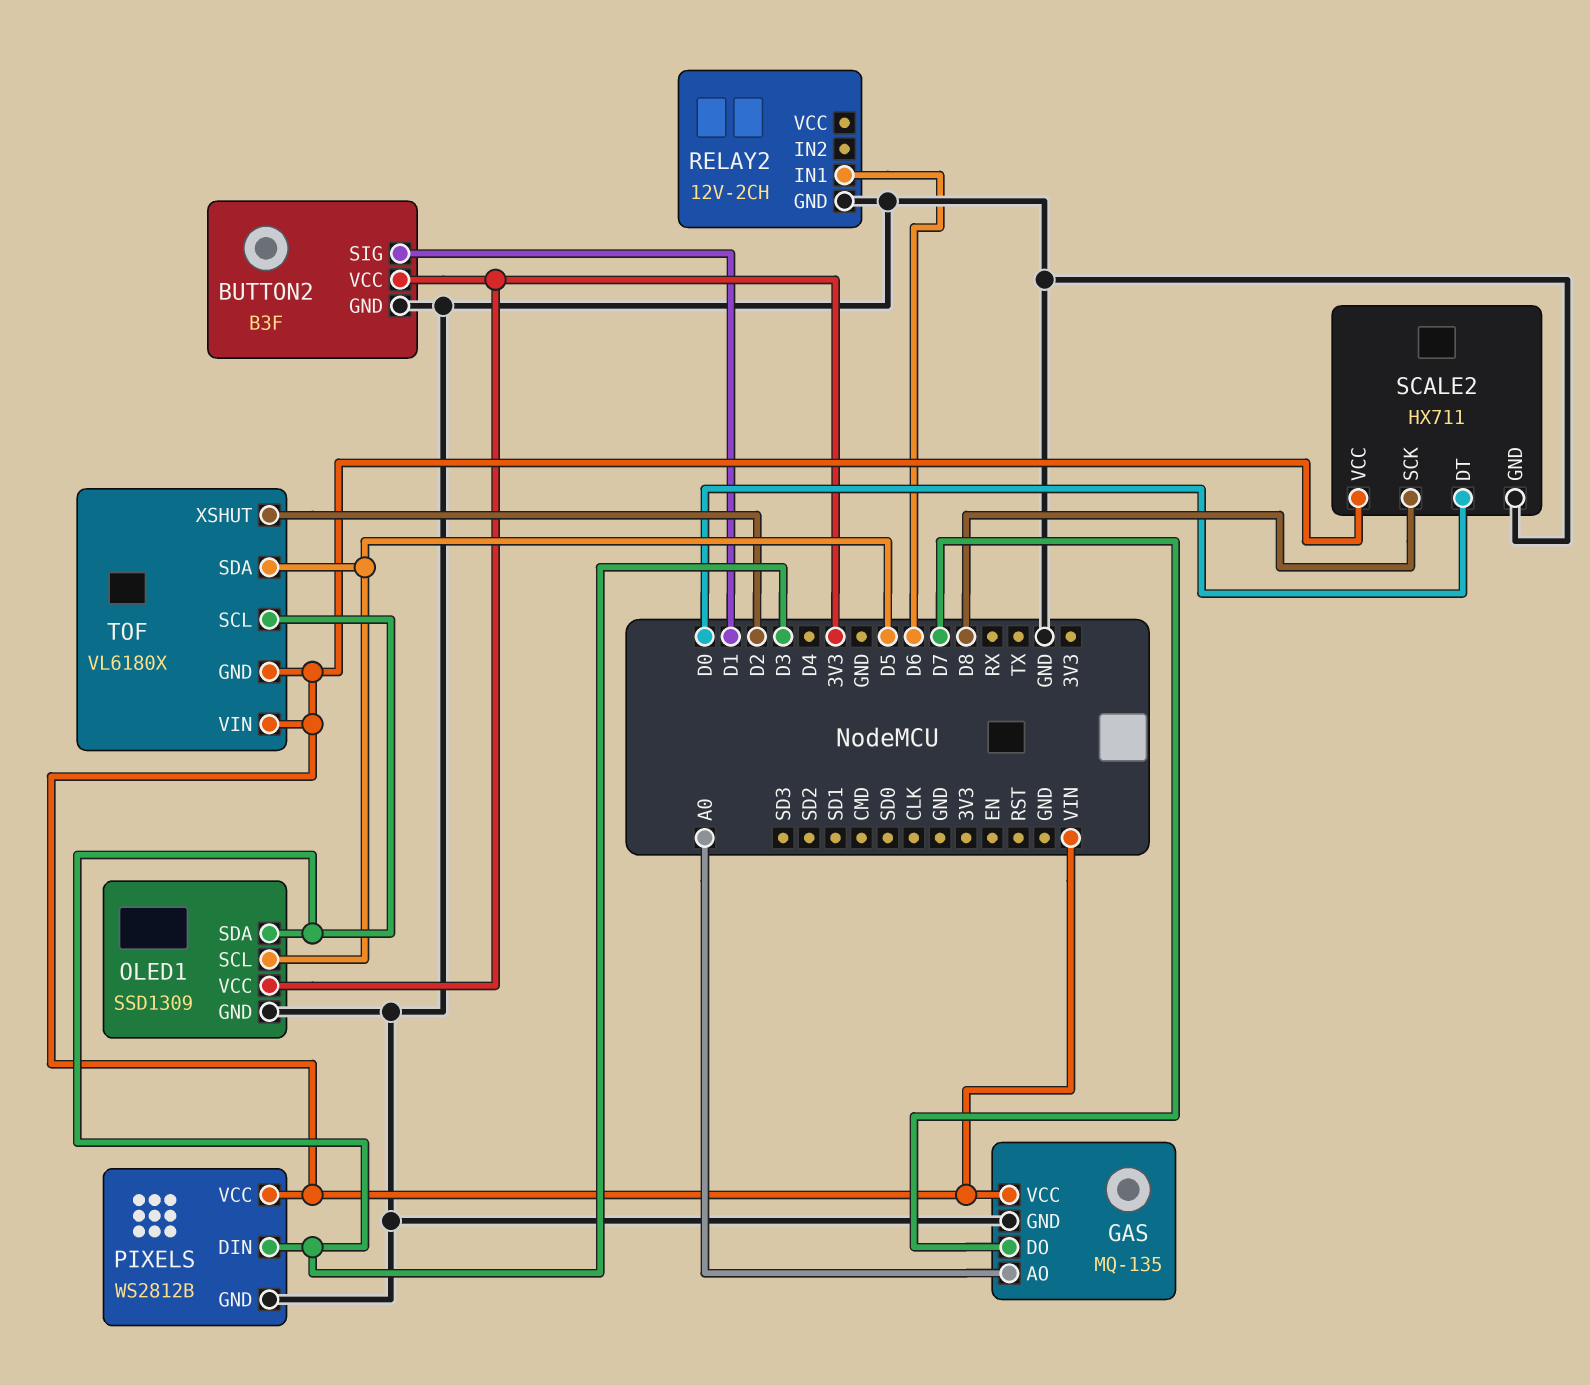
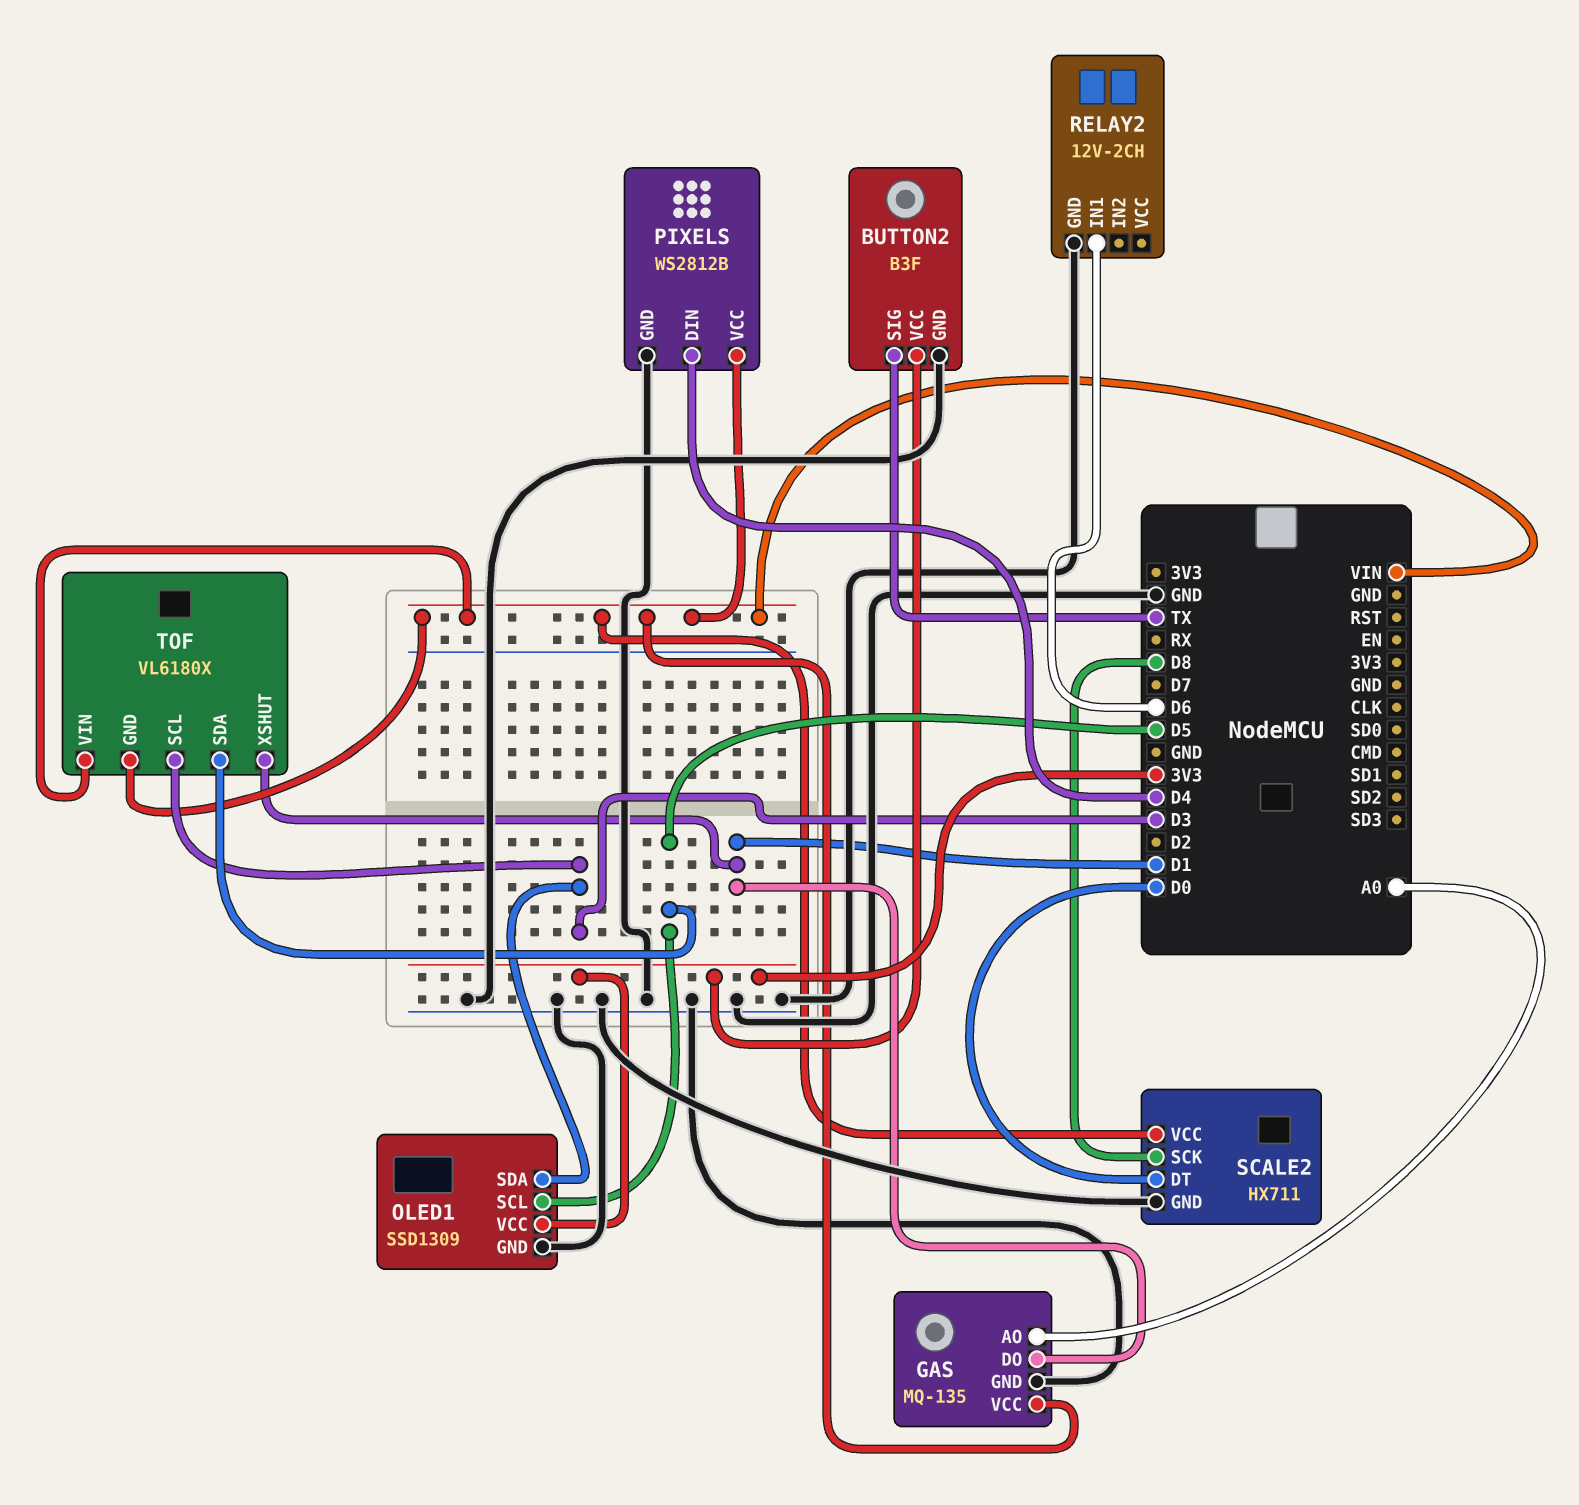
BUTTON2 pin SIG: D1 -> TX
GAS pin DO: D7 -> D1
PIXELS pin DIN: D3 -> D4
TOF pin XSHUT: D2 -> D1

